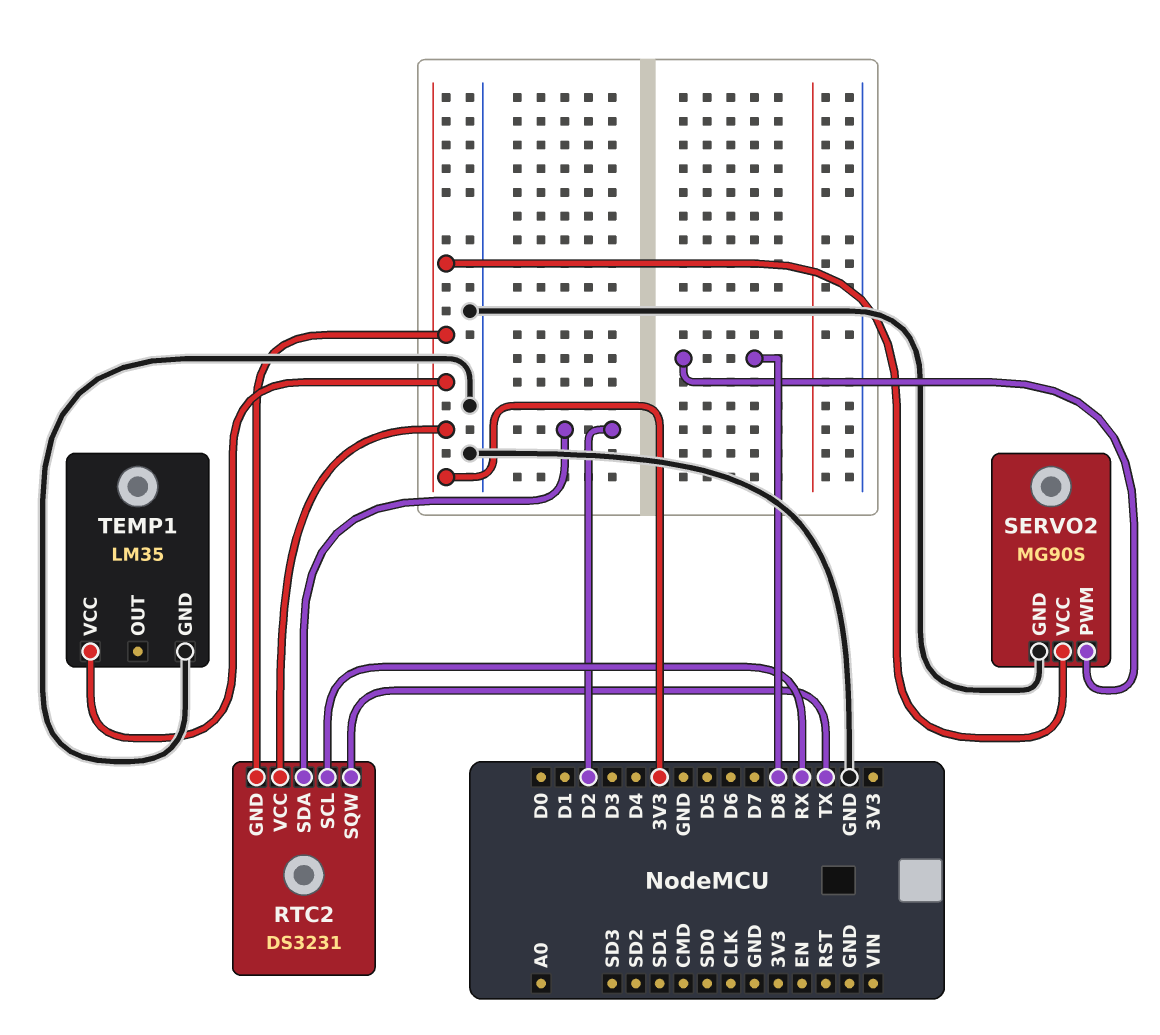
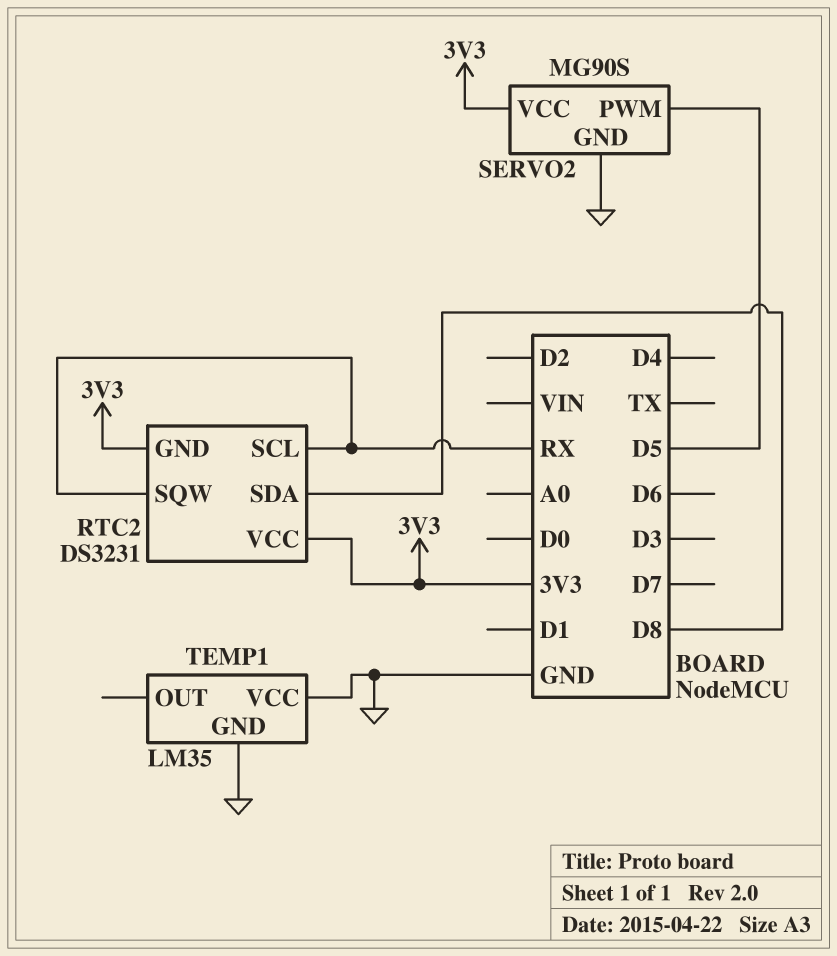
RTC2 pin SDA: D2 -> D8
RTC2 pin SQW: TX -> RX
SERVO2 pin PWM: D8 -> D5
TEMP1 pin VCC: 3V3 -> GND

